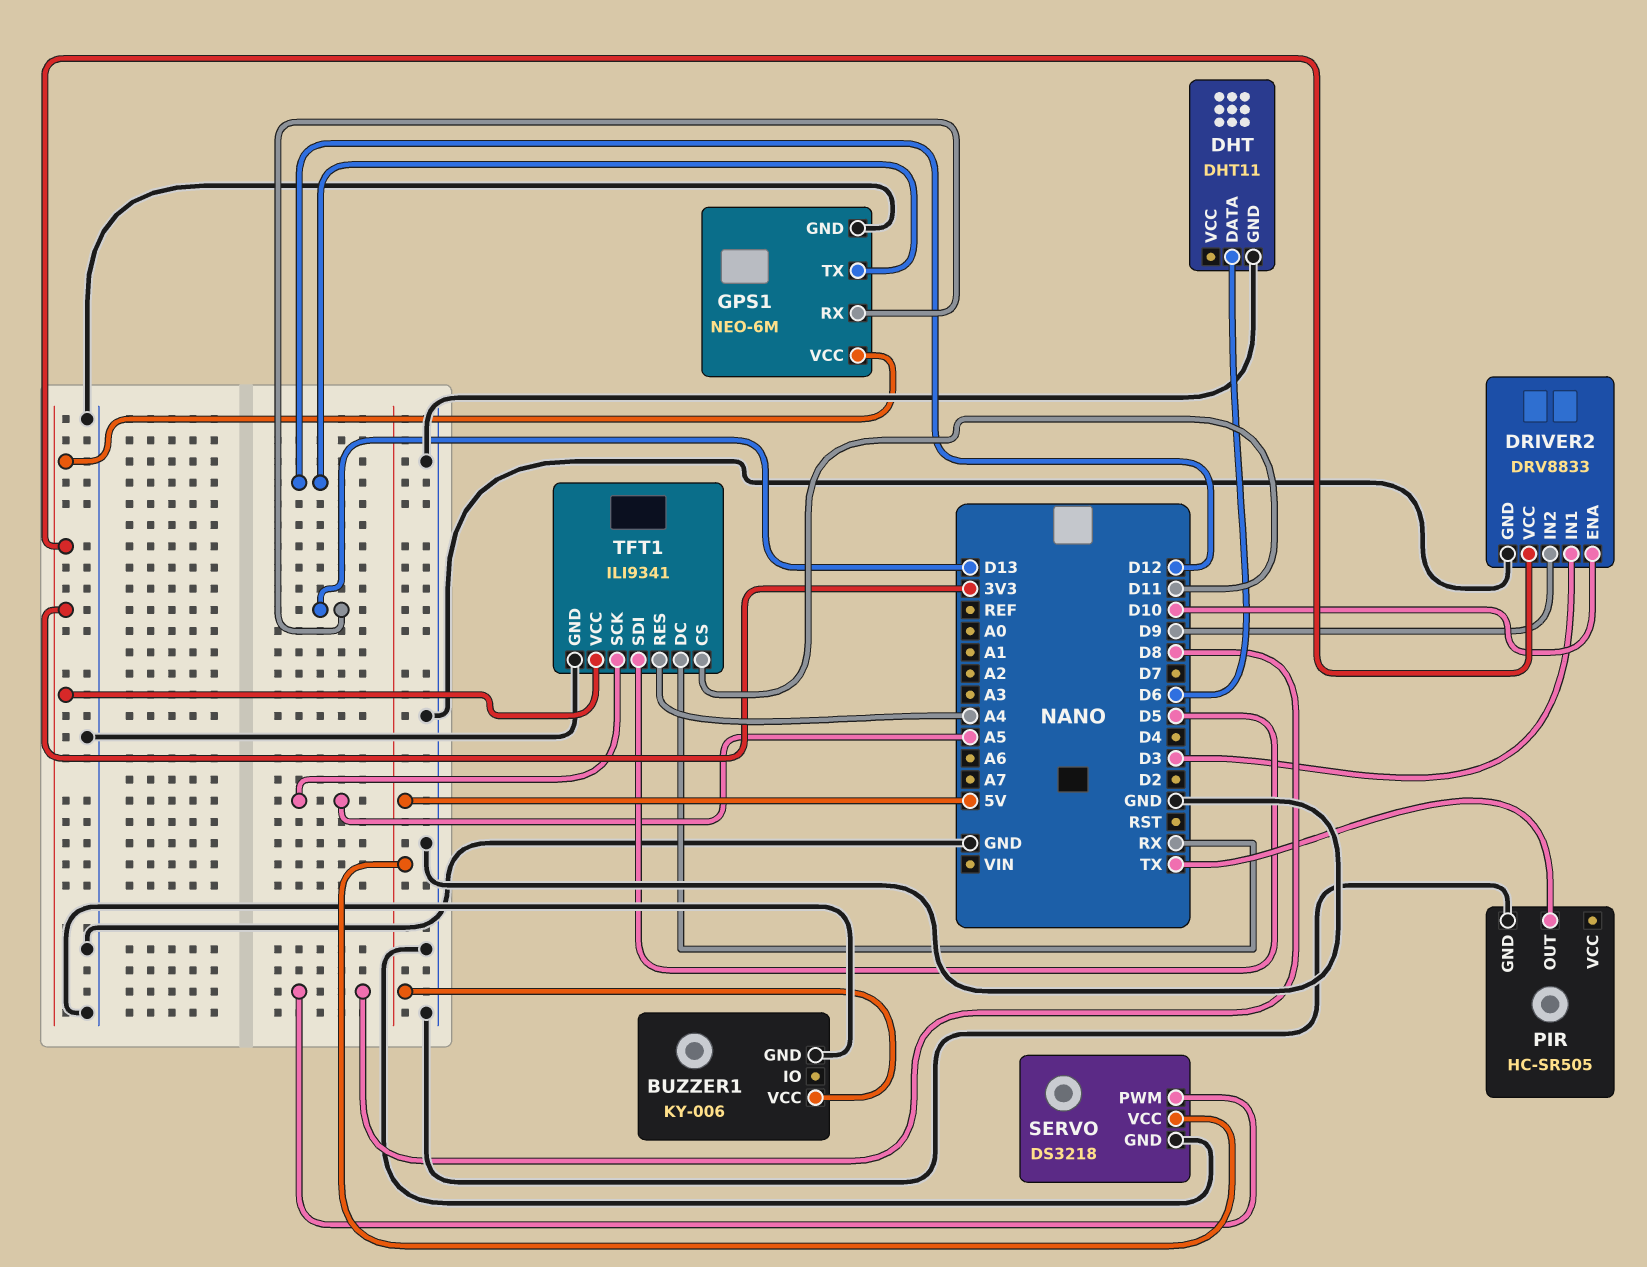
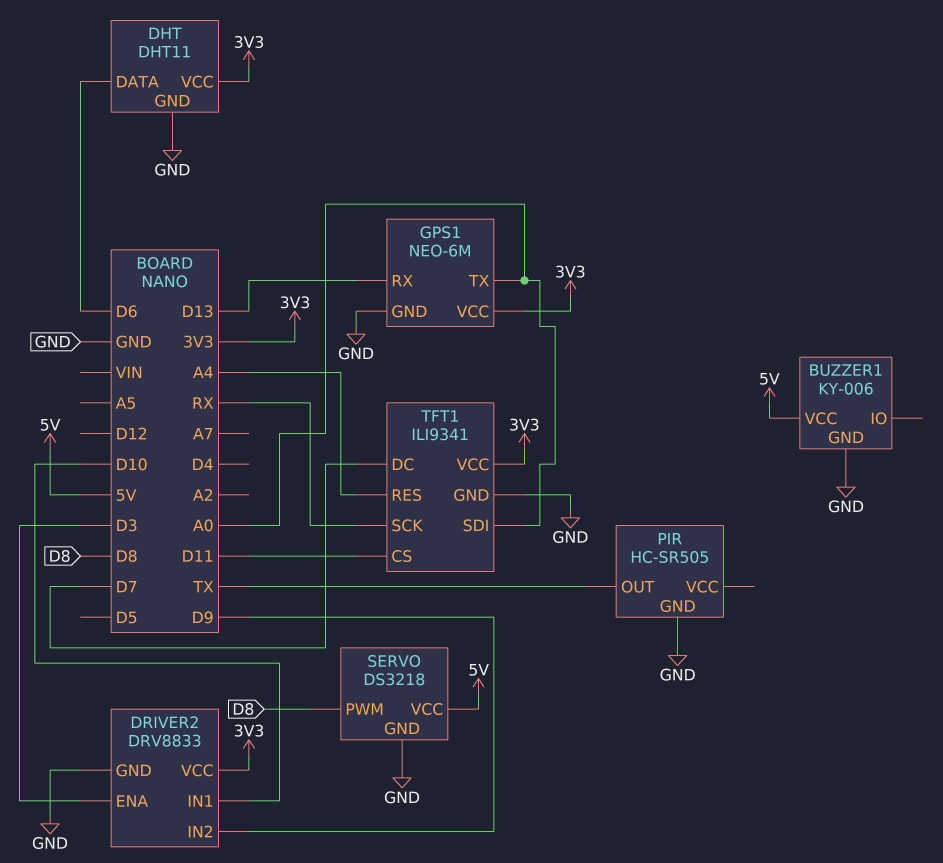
DHT pin VCC: none -> 3V3
DRIVER2 pin ENA: D10 -> D3
DRIVER2 pin IN1: D3 -> D10
GPS1 pin TX: D12 -> A0
TFT1 pin DC: RX -> D7
TFT1 pin SCK: A5 -> RX
TFT1 pin SDI: D5 -> A0

